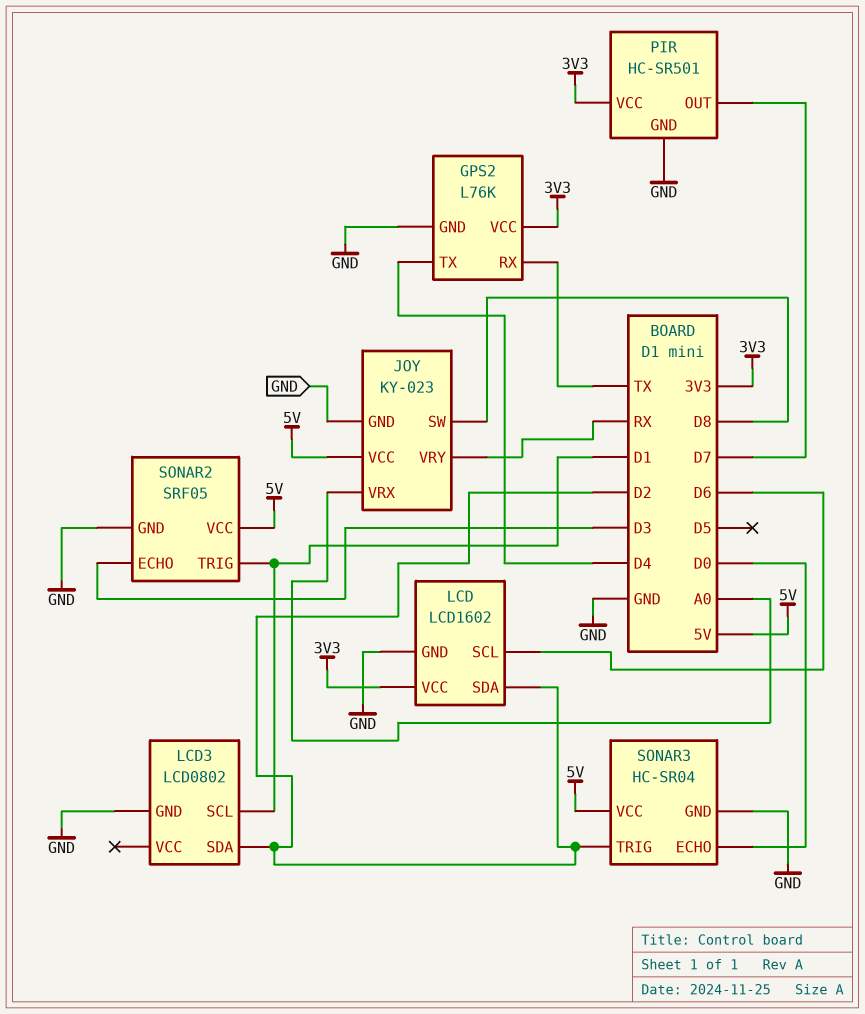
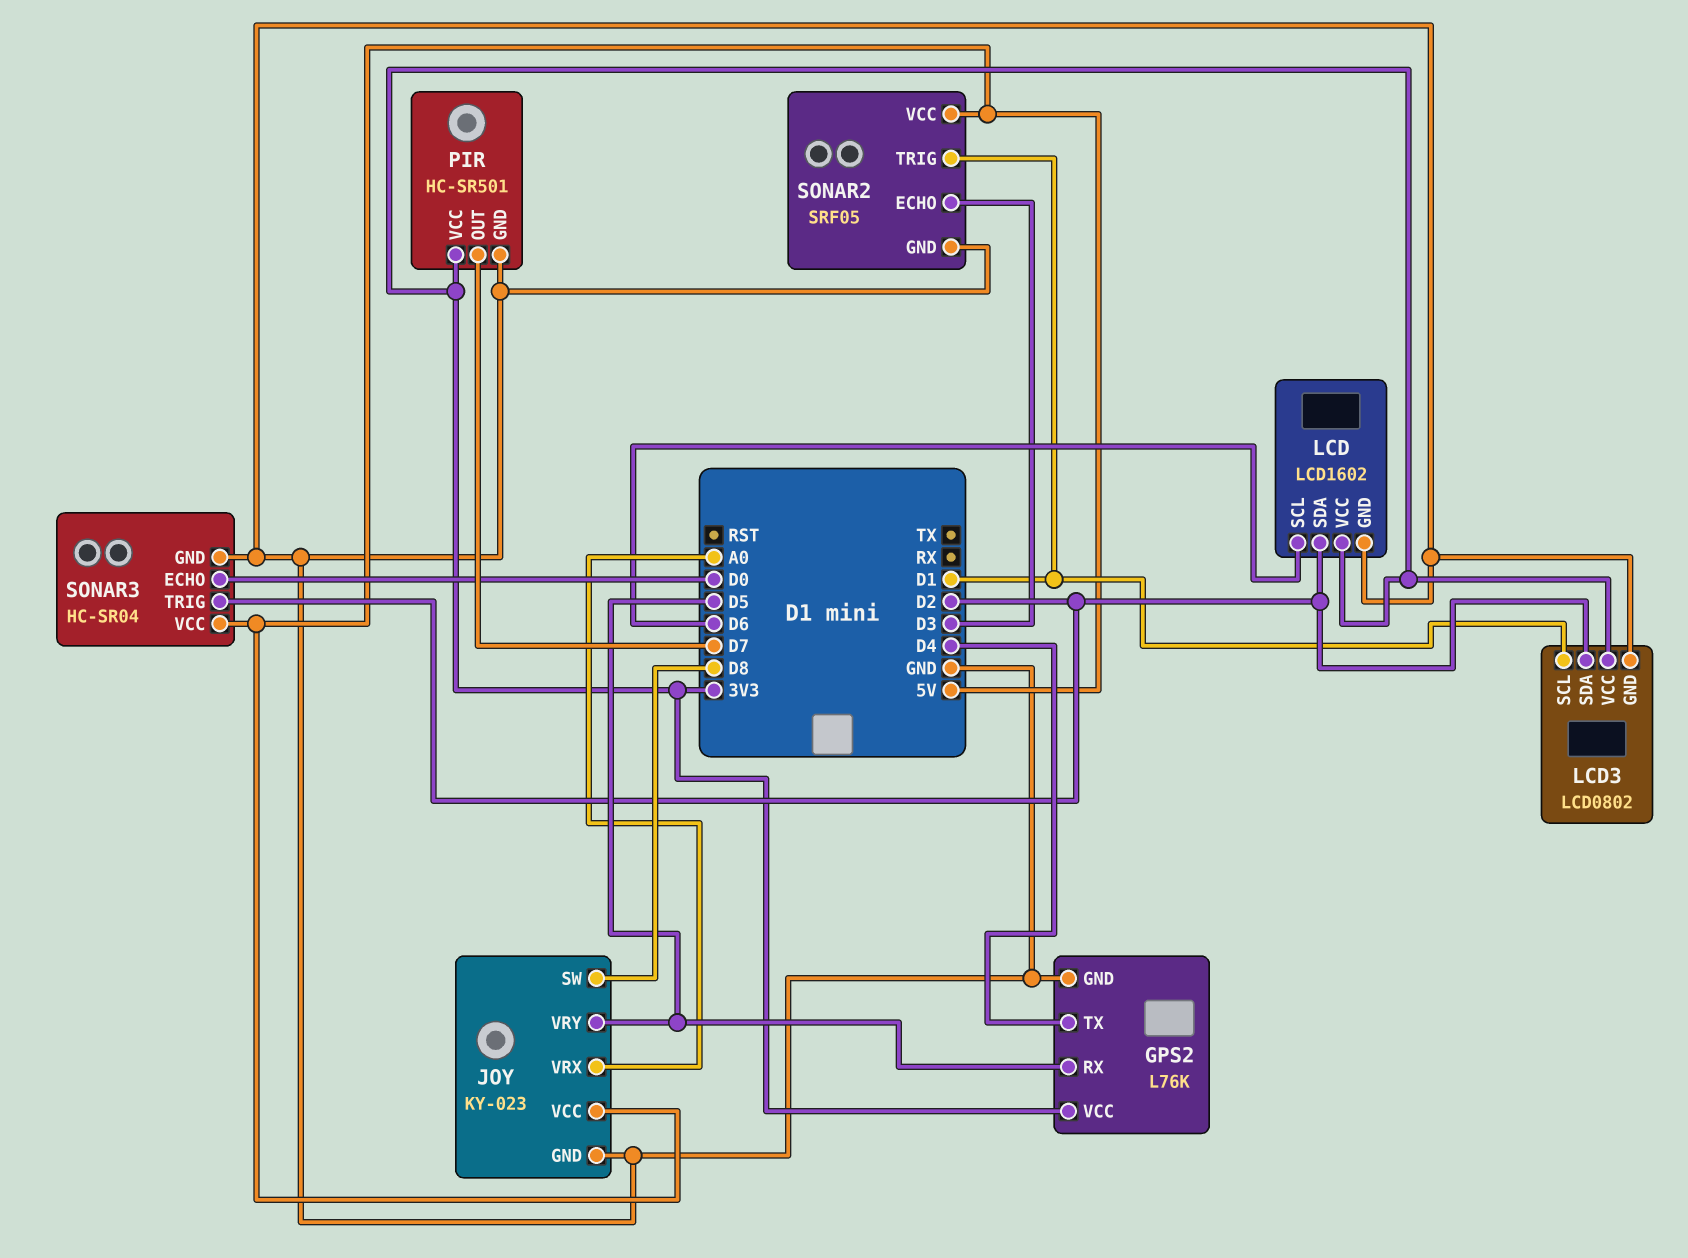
GPS2 pin RX: TX -> D5
JOY pin VRY: RX -> D5
LCD3 pin VCC: none -> 3V3

